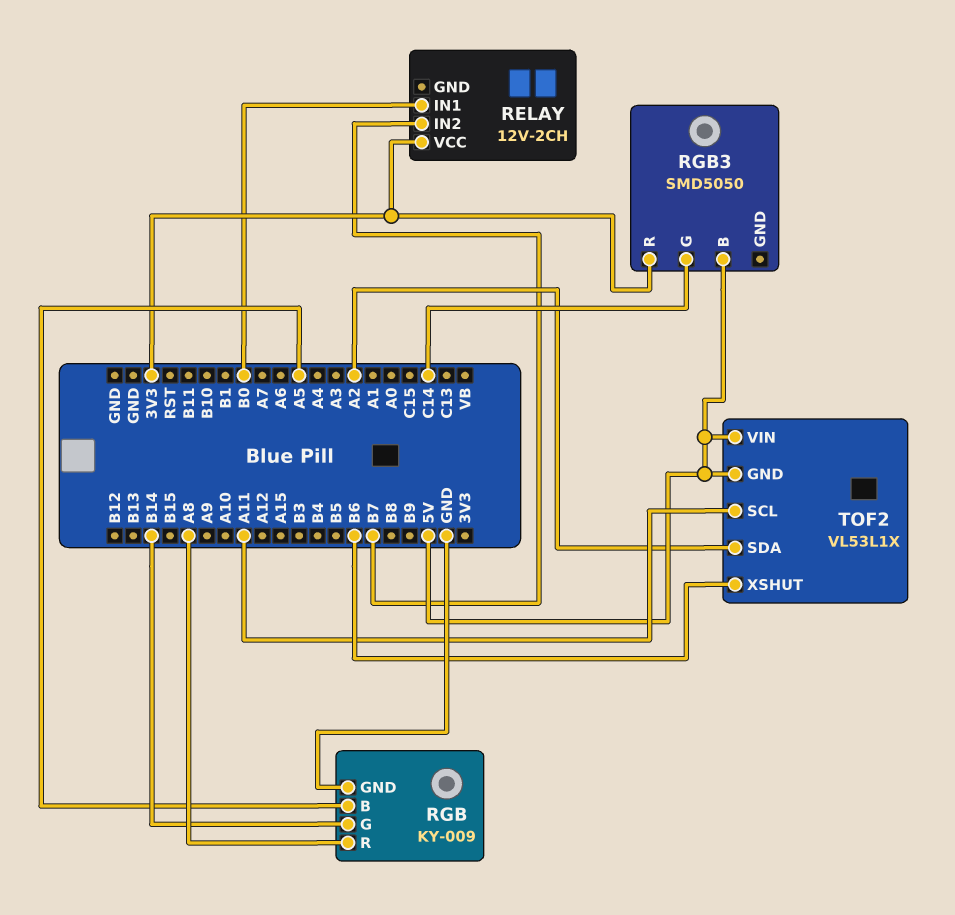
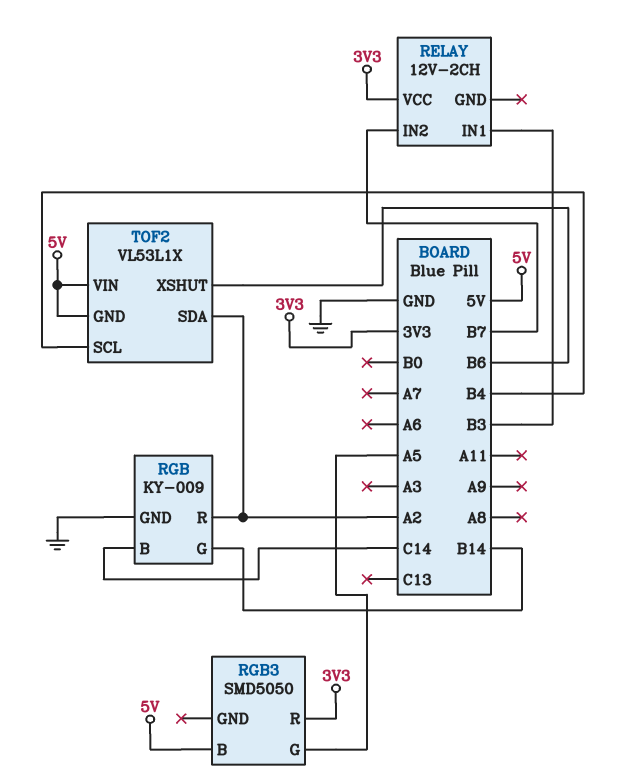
RELAY pin IN1: B0 -> B3
RGB pin B: A5 -> C14
RGB pin R: A8 -> A2
RGB3 pin G: C14 -> A5
TOF2 pin SCL: A11 -> B4

